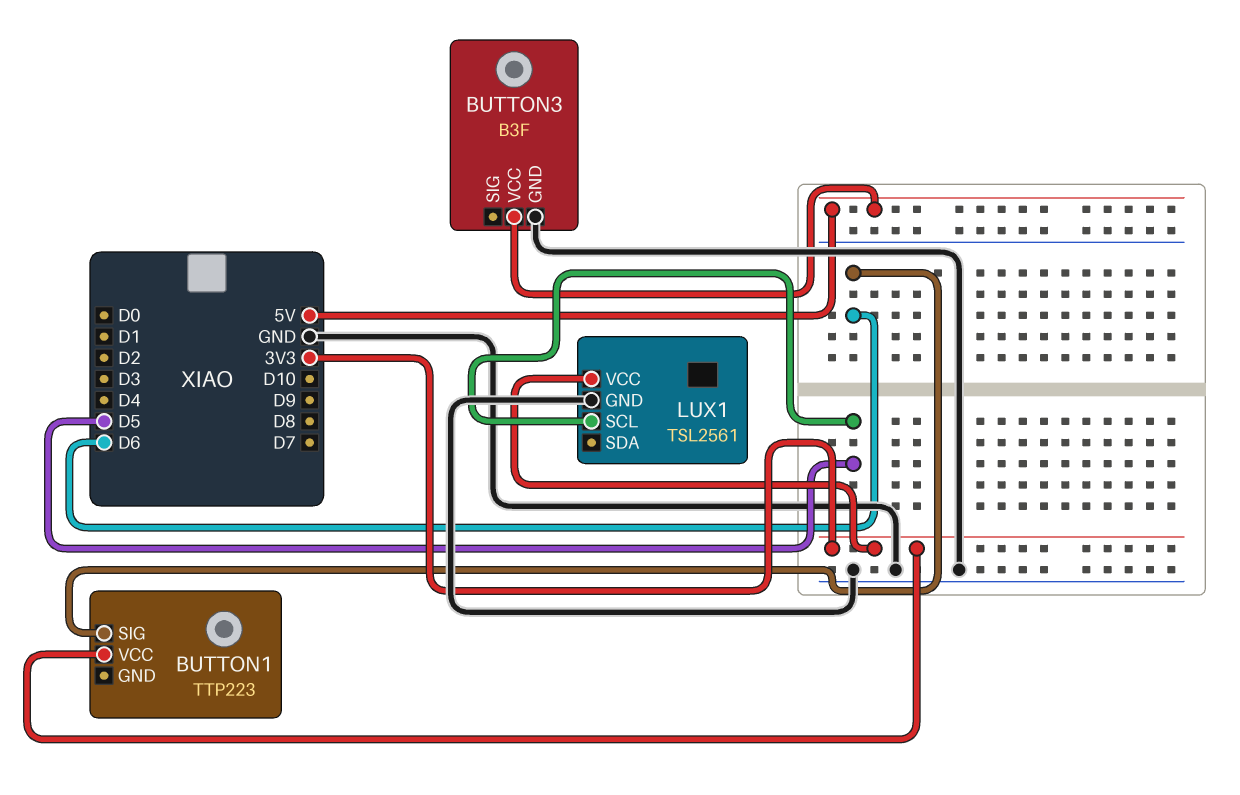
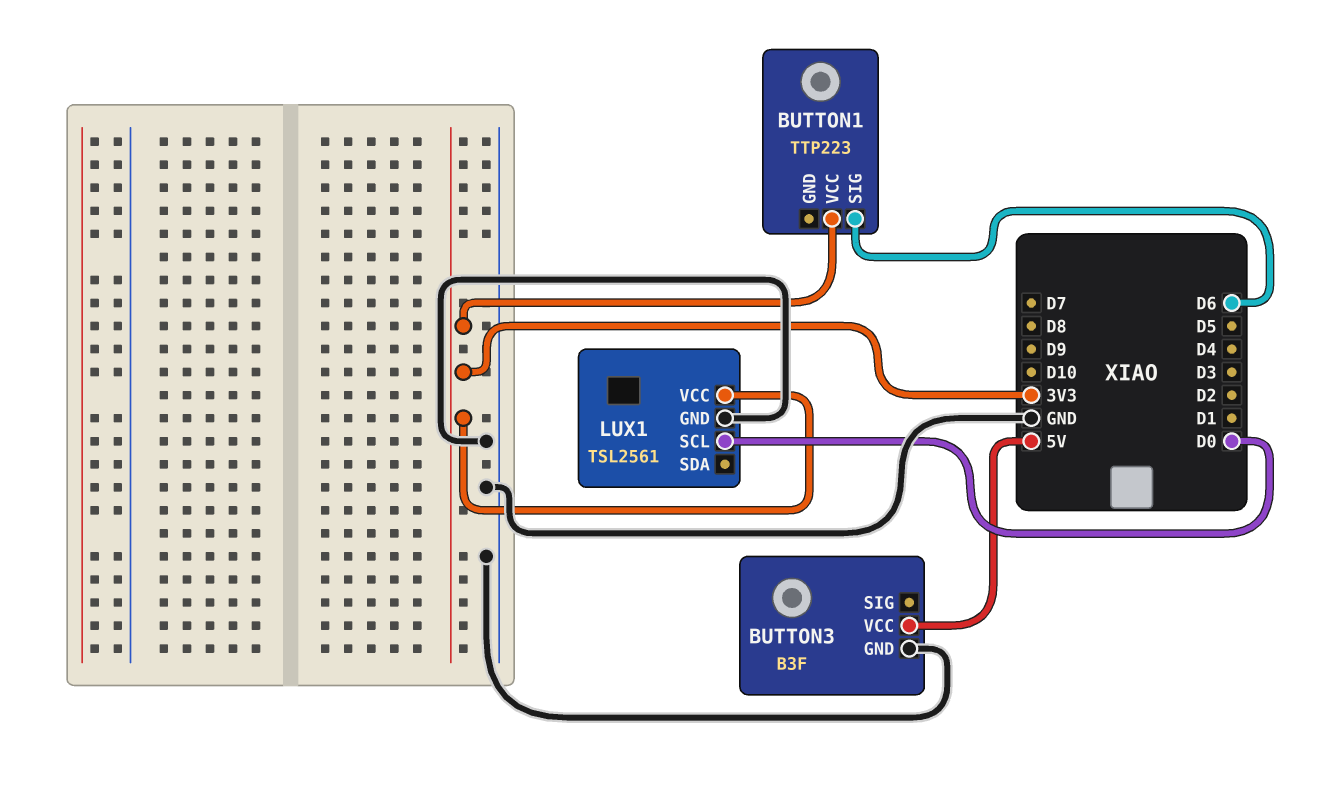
LUX1 pin SCL: D5 -> D0

